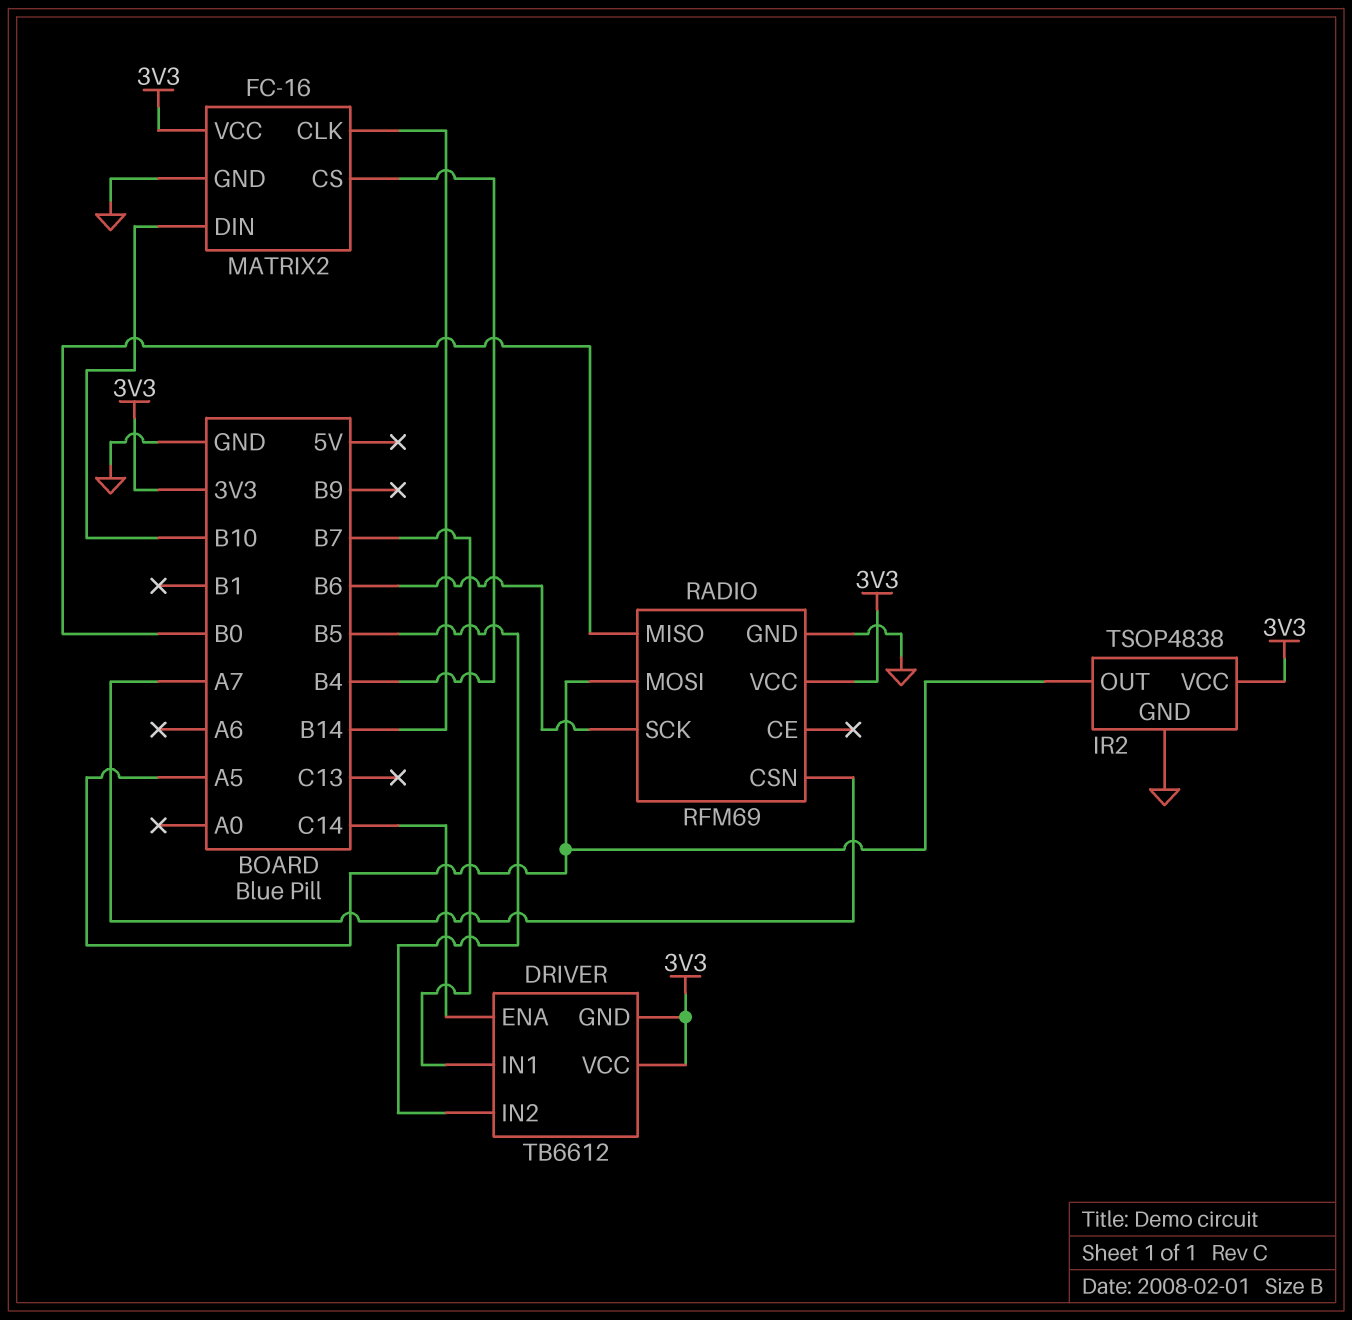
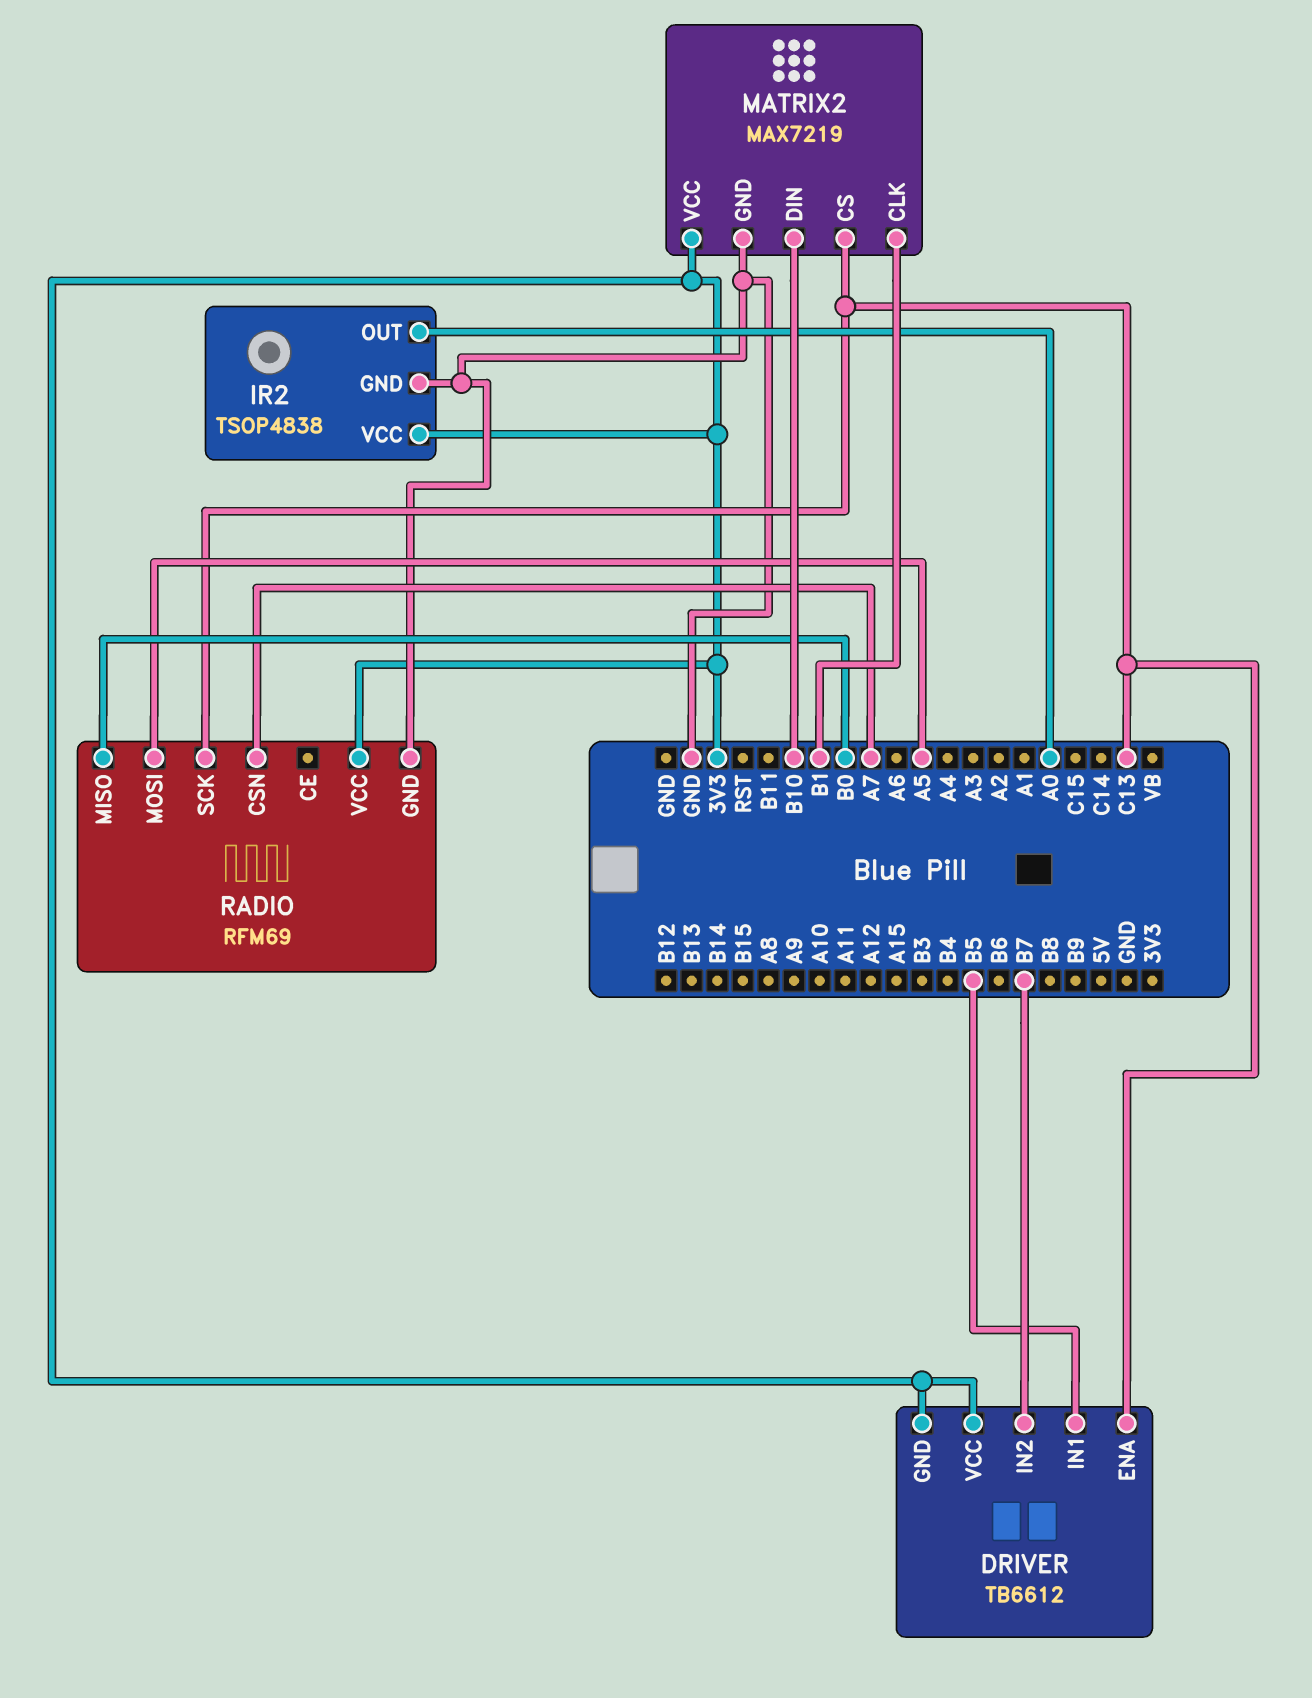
DRIVER pin ENA: C14 -> C13
DRIVER pin IN1: B7 -> B5
DRIVER pin IN2: B5 -> B7
IR2 pin OUT: A5 -> A0
MATRIX2: FC-16 -> MAX7219
MATRIX2 pin CLK: B14 -> B1
MATRIX2 pin CS: B4 -> C13
RADIO pin SCK: B6 -> C13

